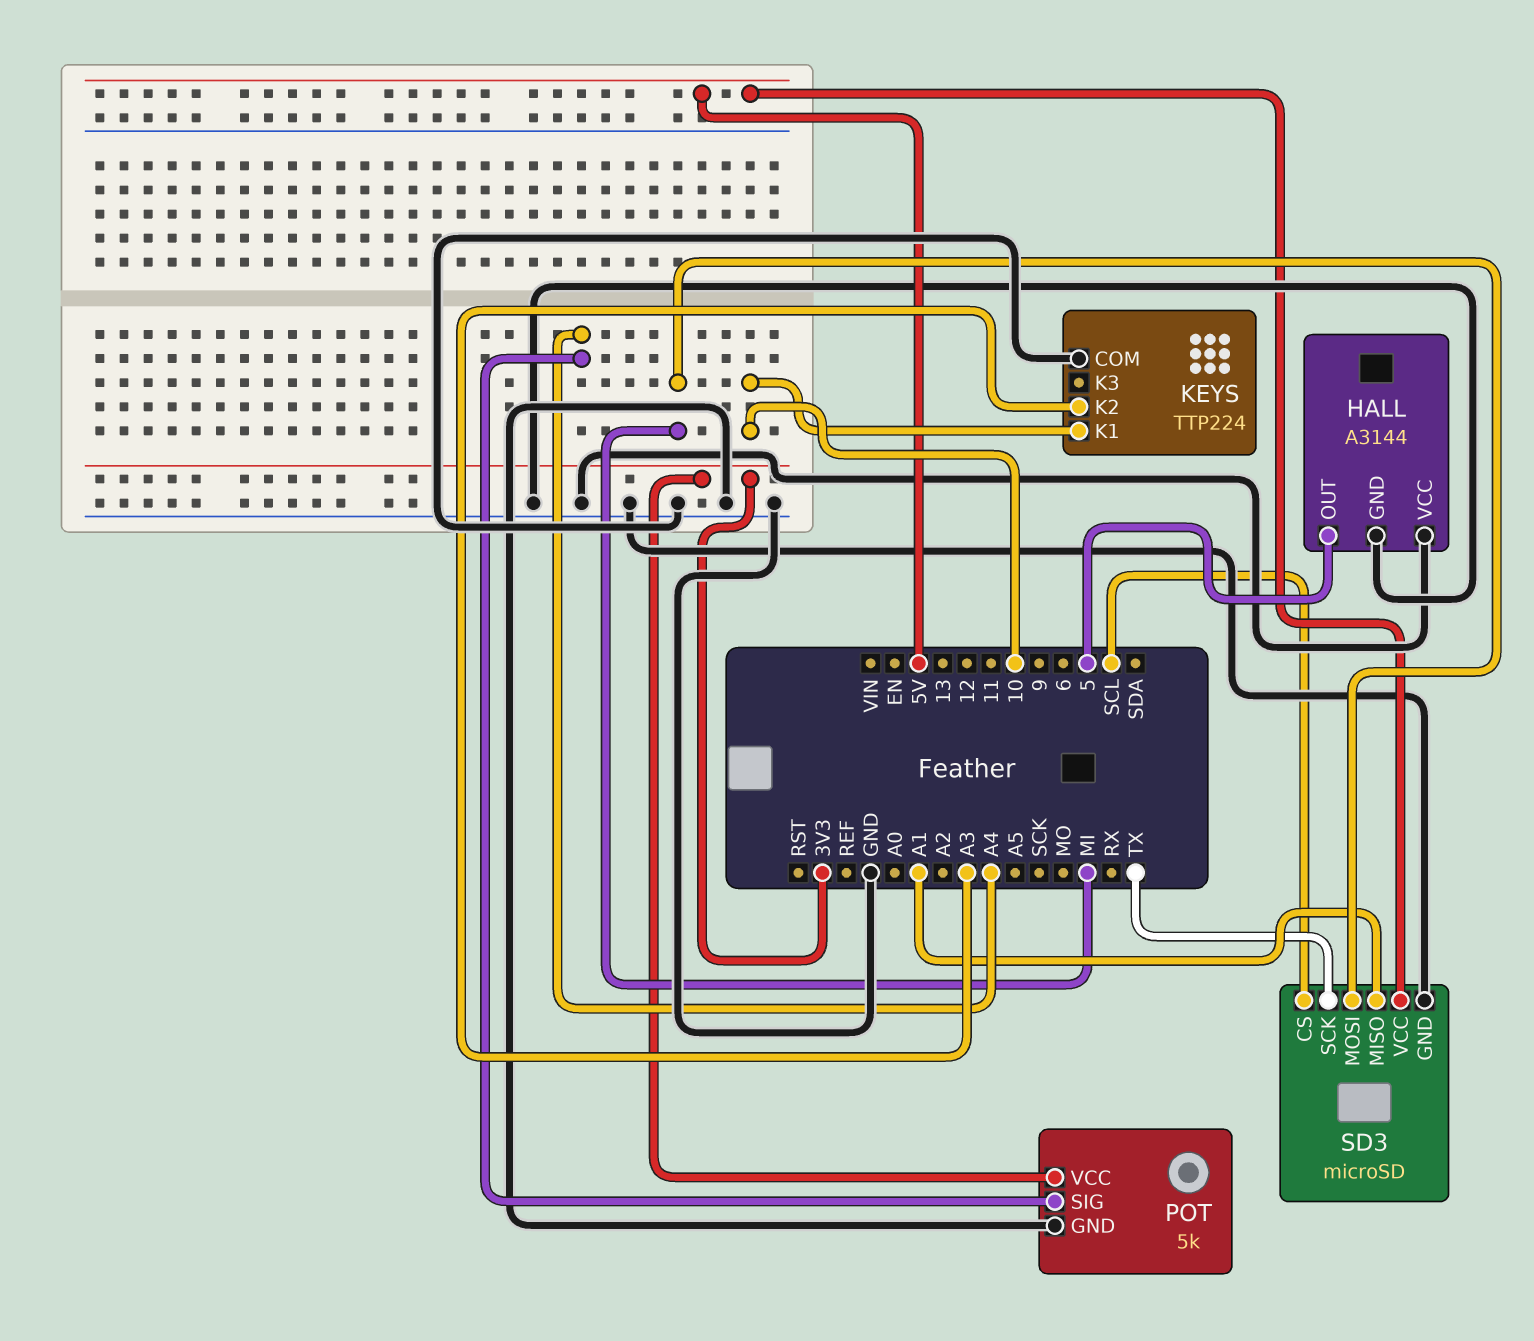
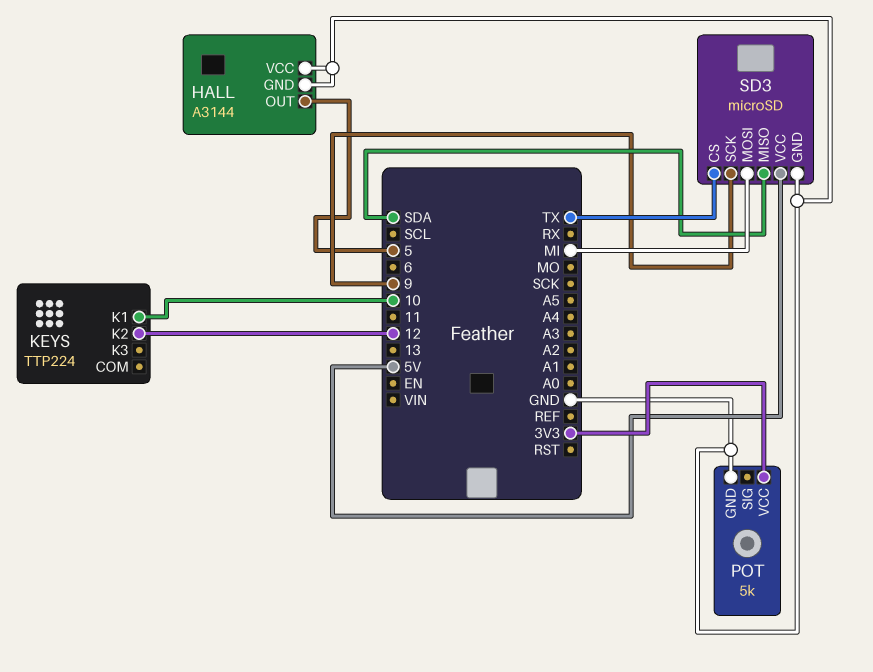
KEYS pin COM: GND -> none
KEYS pin K2: A3 -> 12
POT pin SIG: A4 -> none
SD3 pin CS: SCL -> TX
SD3 pin MISO: A1 -> SDA
SD3 pin SCK: TX -> 9

